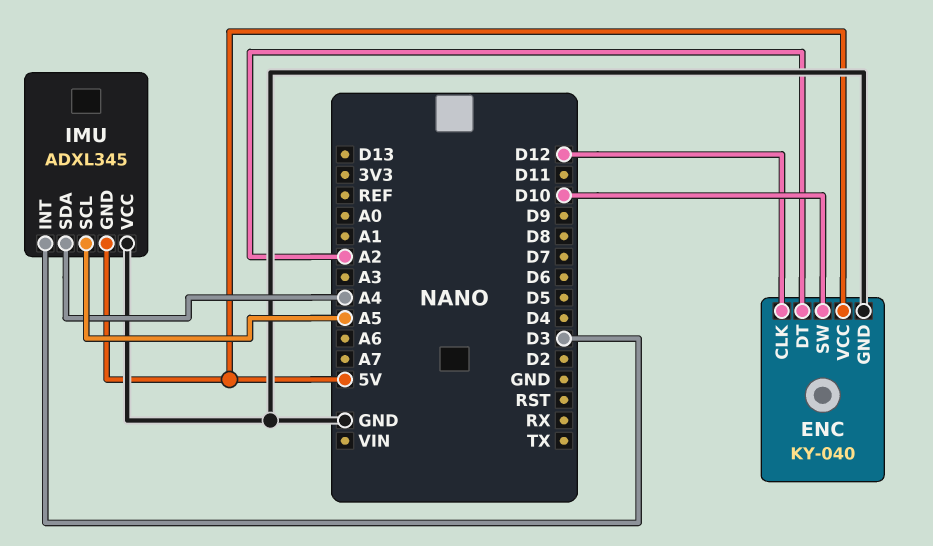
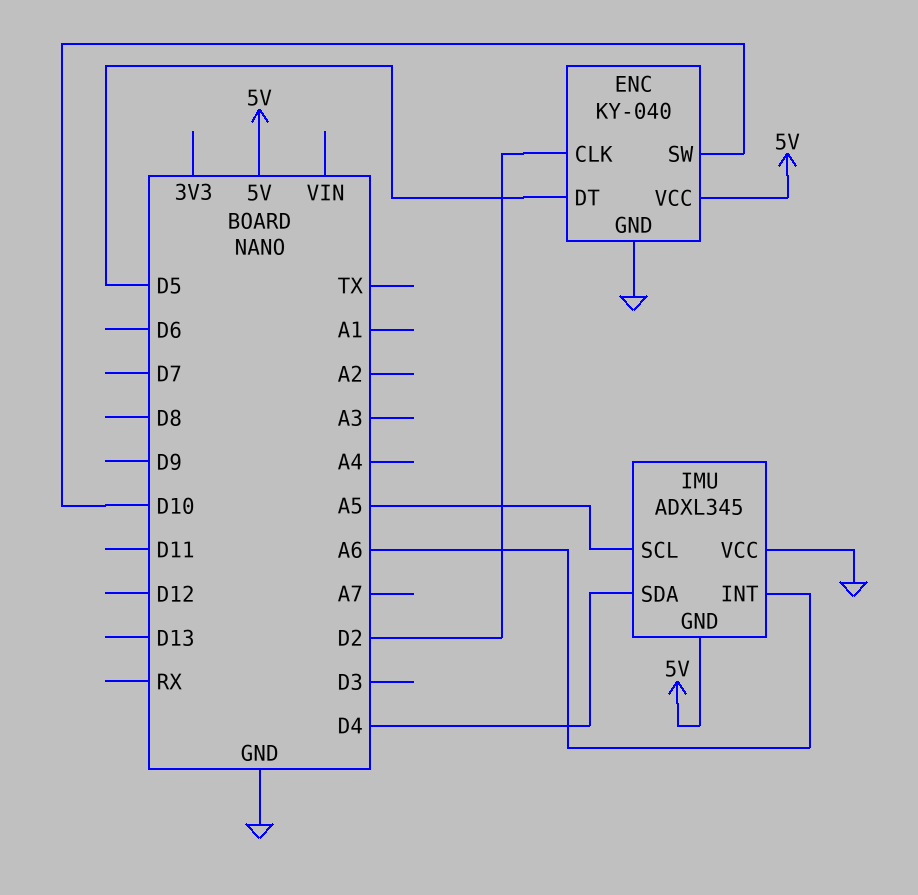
ENC pin CLK: D12 -> D2
ENC pin DT: A2 -> D5
IMU pin INT: D3 -> A6
IMU pin SDA: A4 -> D4

